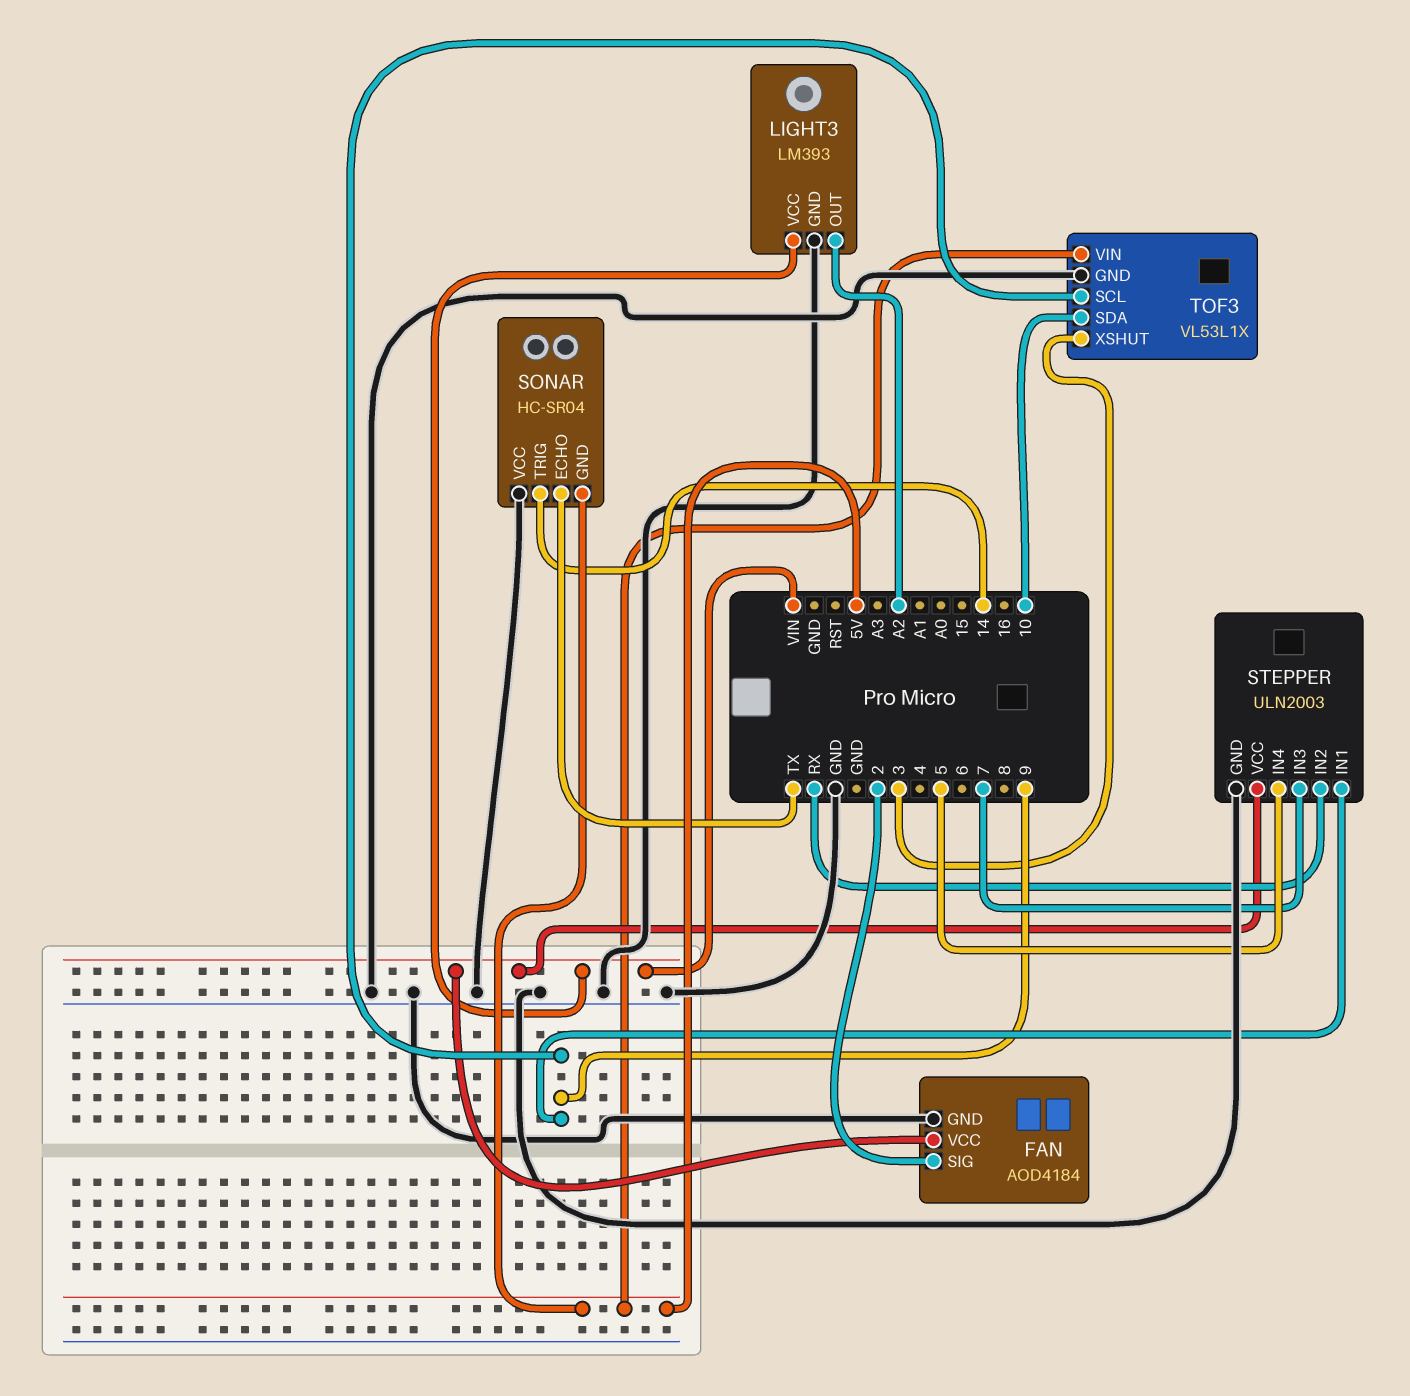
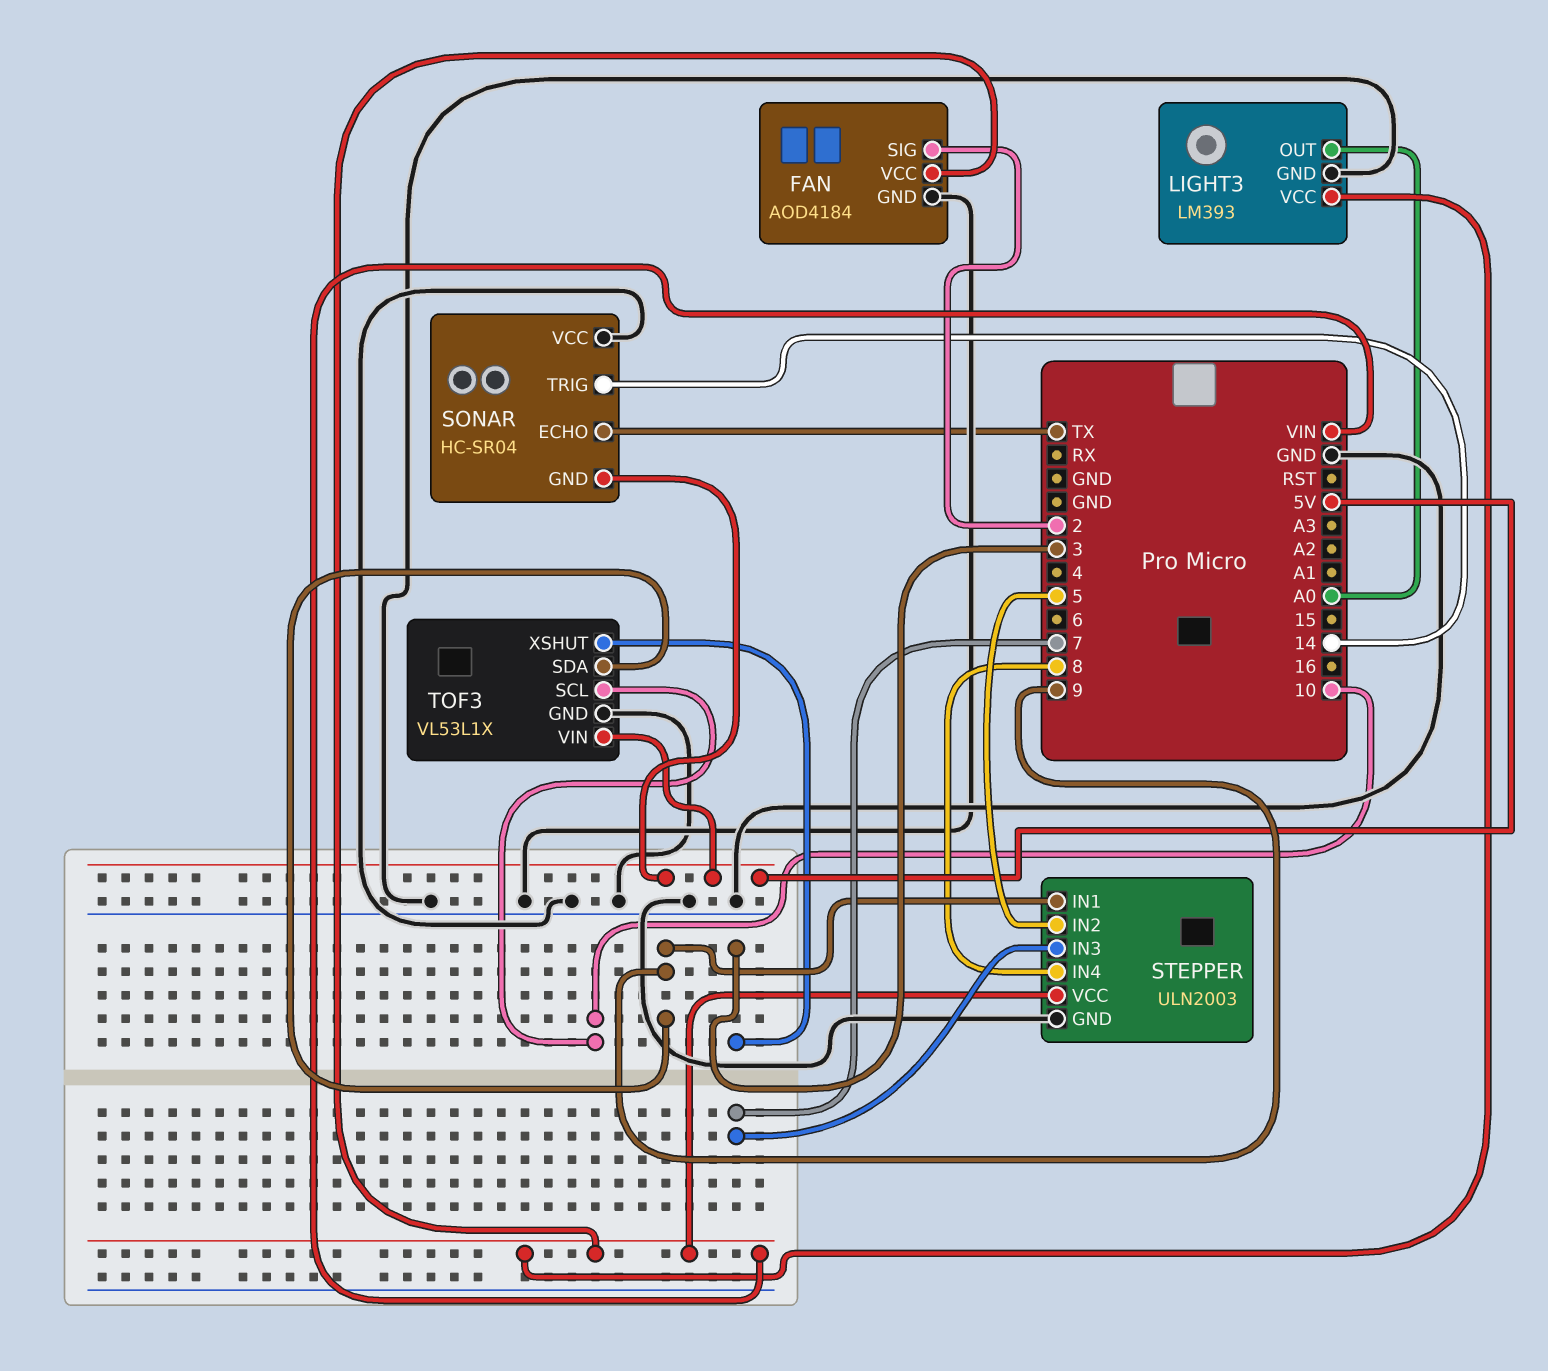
LIGHT3 pin OUT: A2 -> A0
STEPPER pin IN2: RX -> 5
STEPPER pin IN4: 5 -> 8
TOF3 pin SCL: 9 -> 10
TOF3 pin SDA: 10 -> 9

